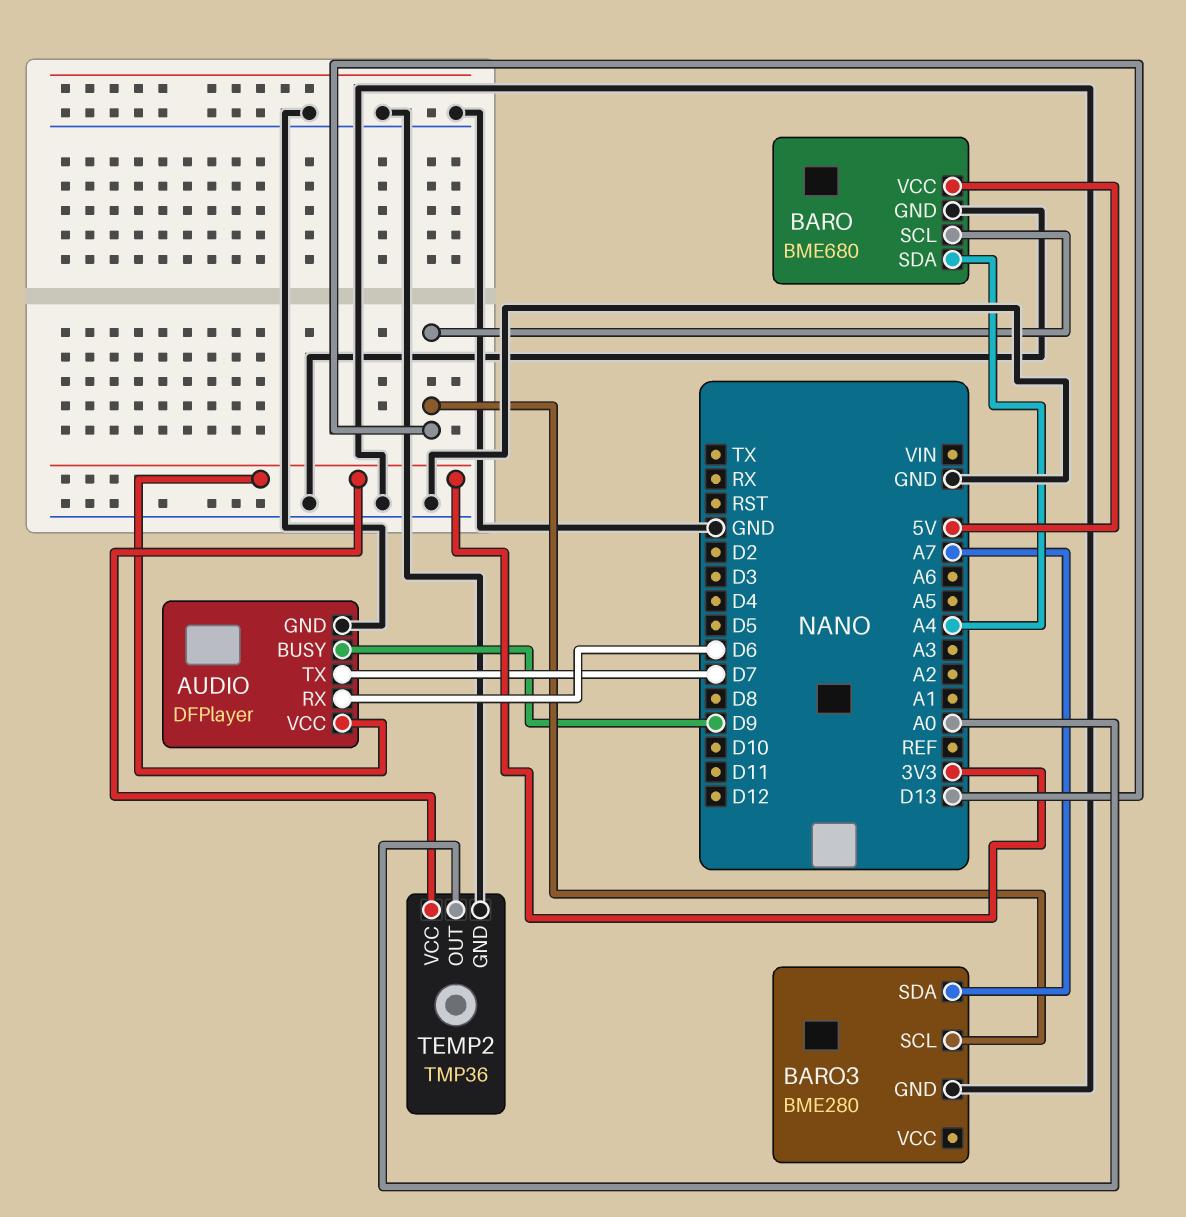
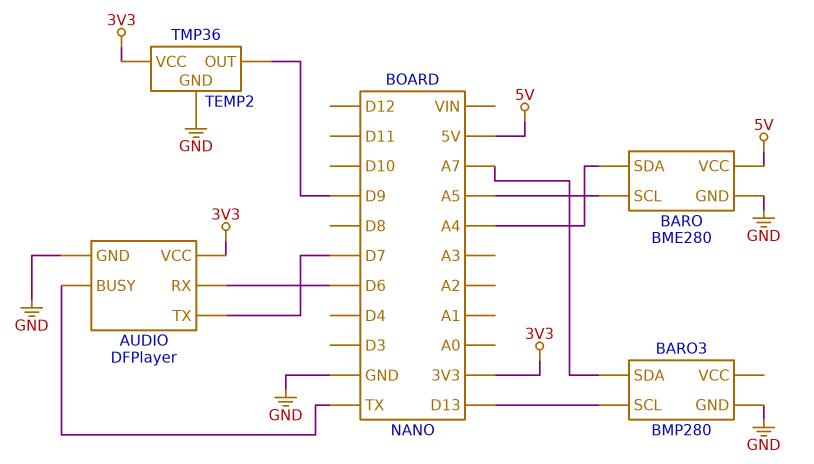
AUDIO pin BUSY: D9 -> TX
BARO: BME680 -> BME280
BARO pin SCL: D13 -> A5
BARO3: BME280 -> BMP280
TEMP2 pin OUT: A0 -> D9

